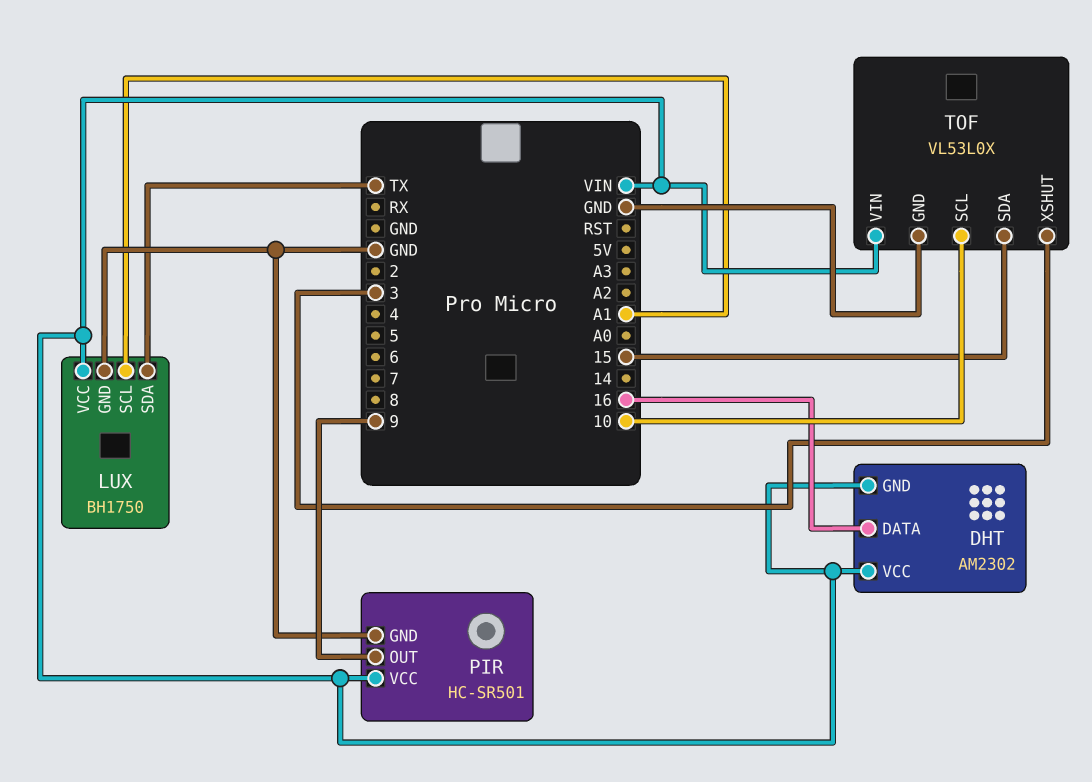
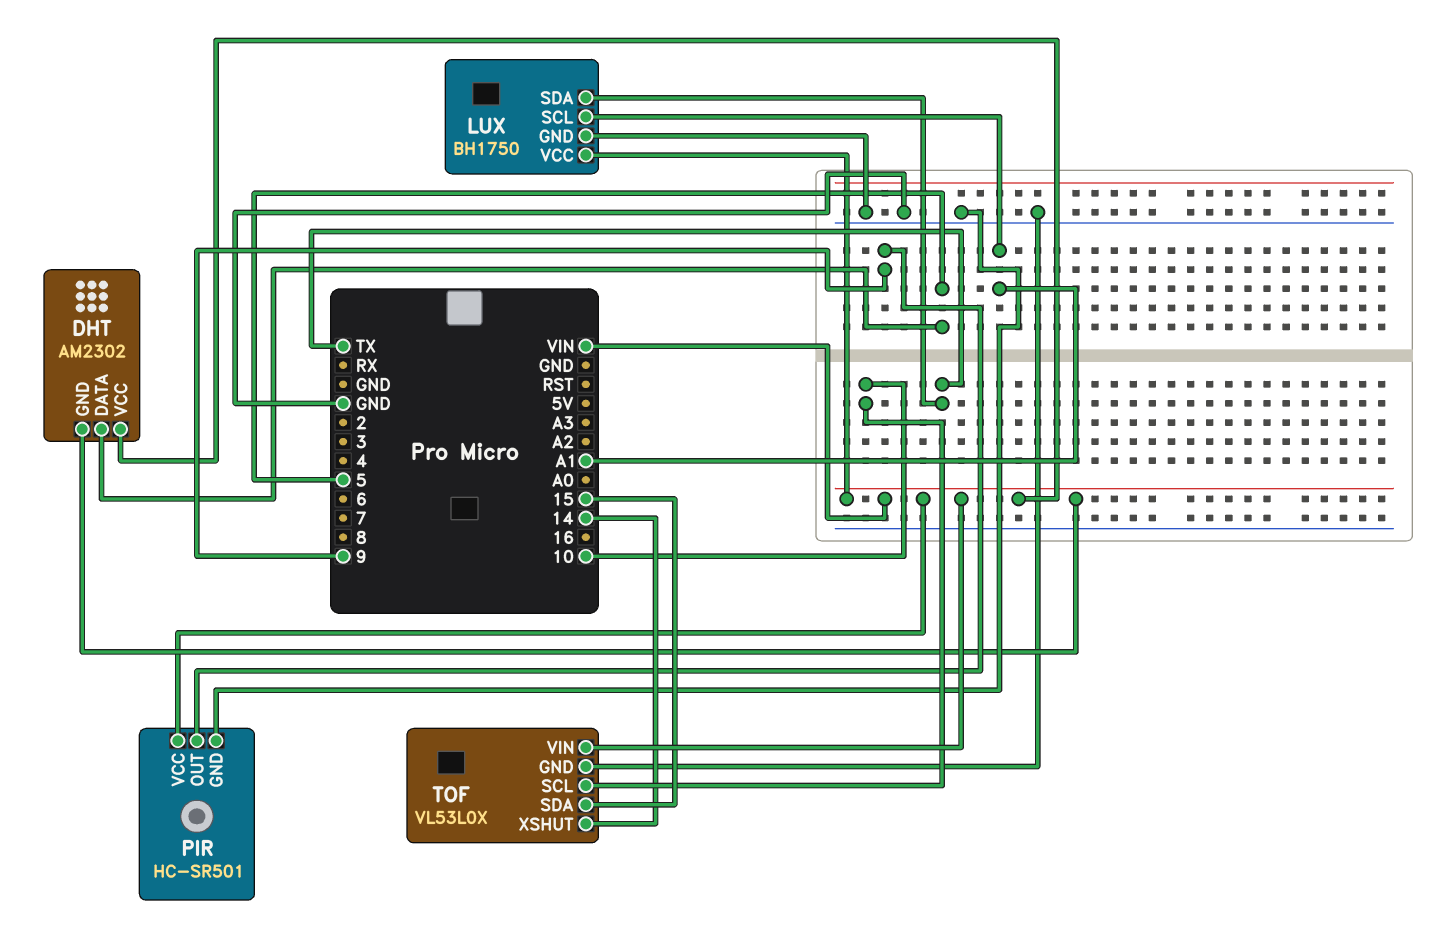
DHT pin DATA: 16 -> 5
TOF pin XSHUT: 3 -> 14

